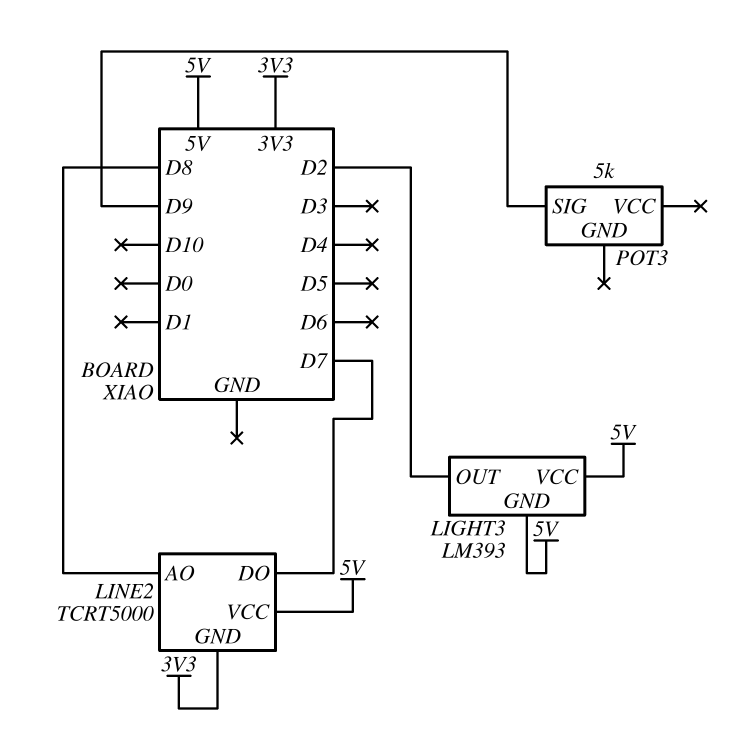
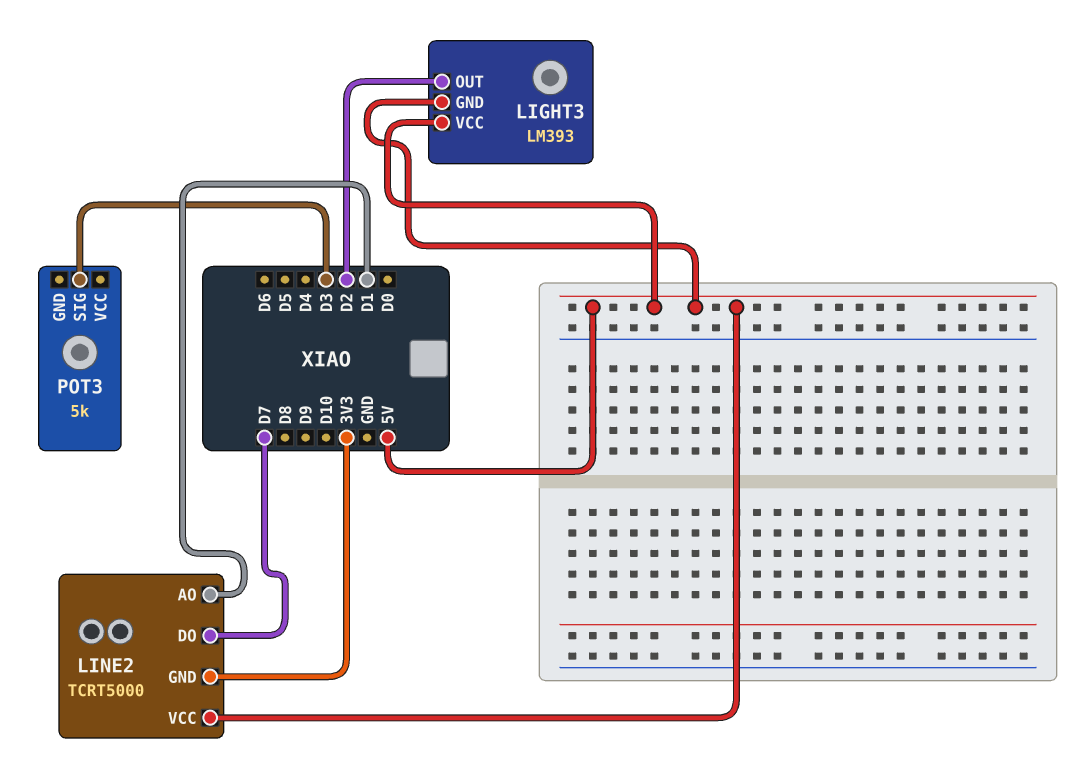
LINE2 pin AO: D8 -> D1
POT3 pin SIG: D9 -> D3

